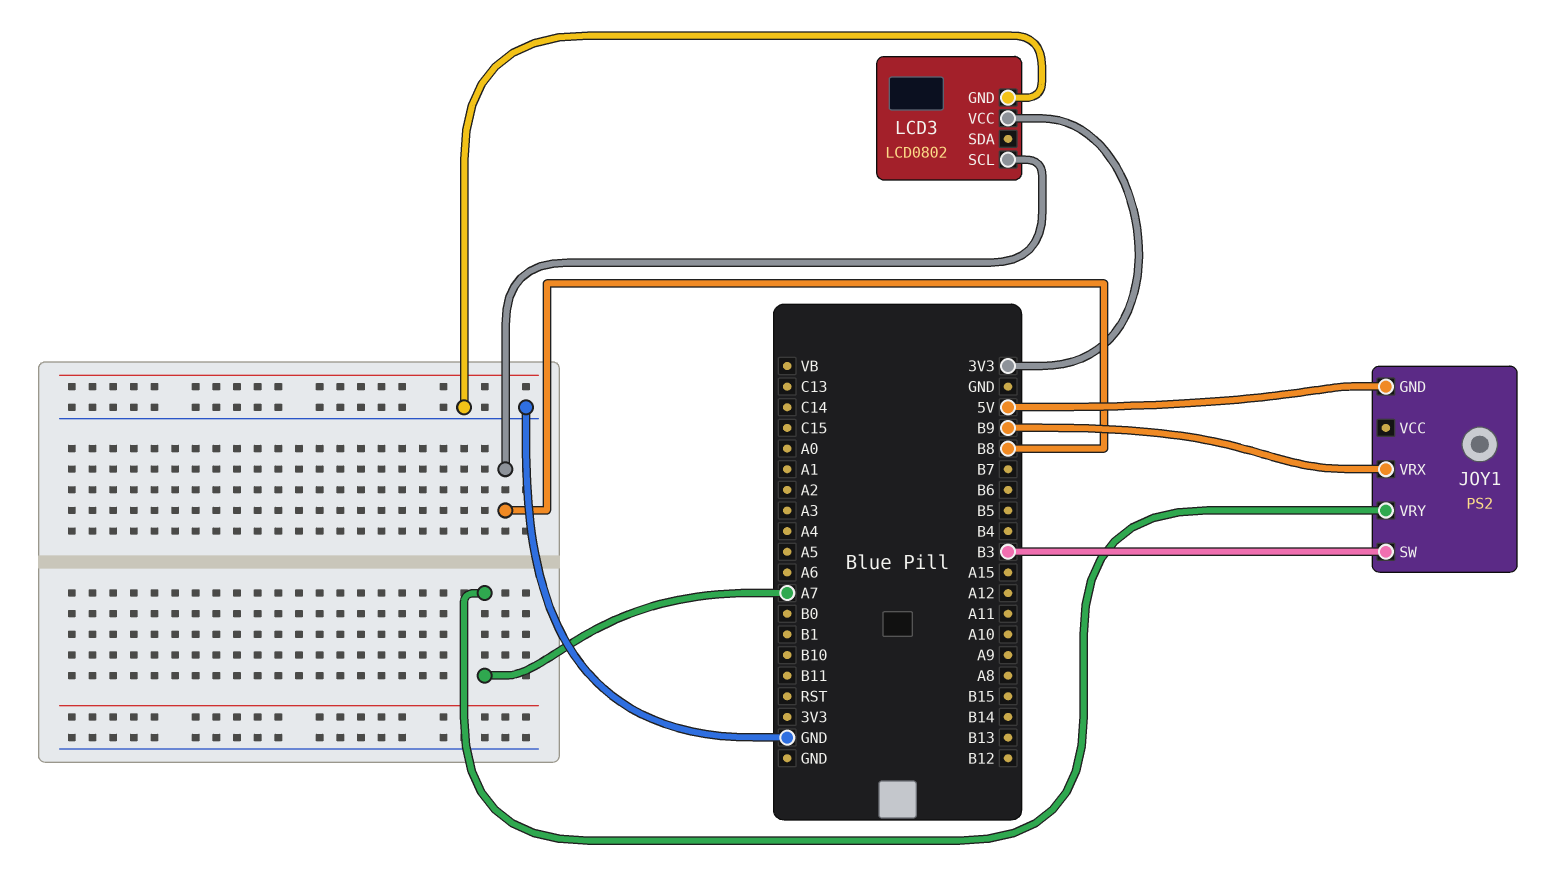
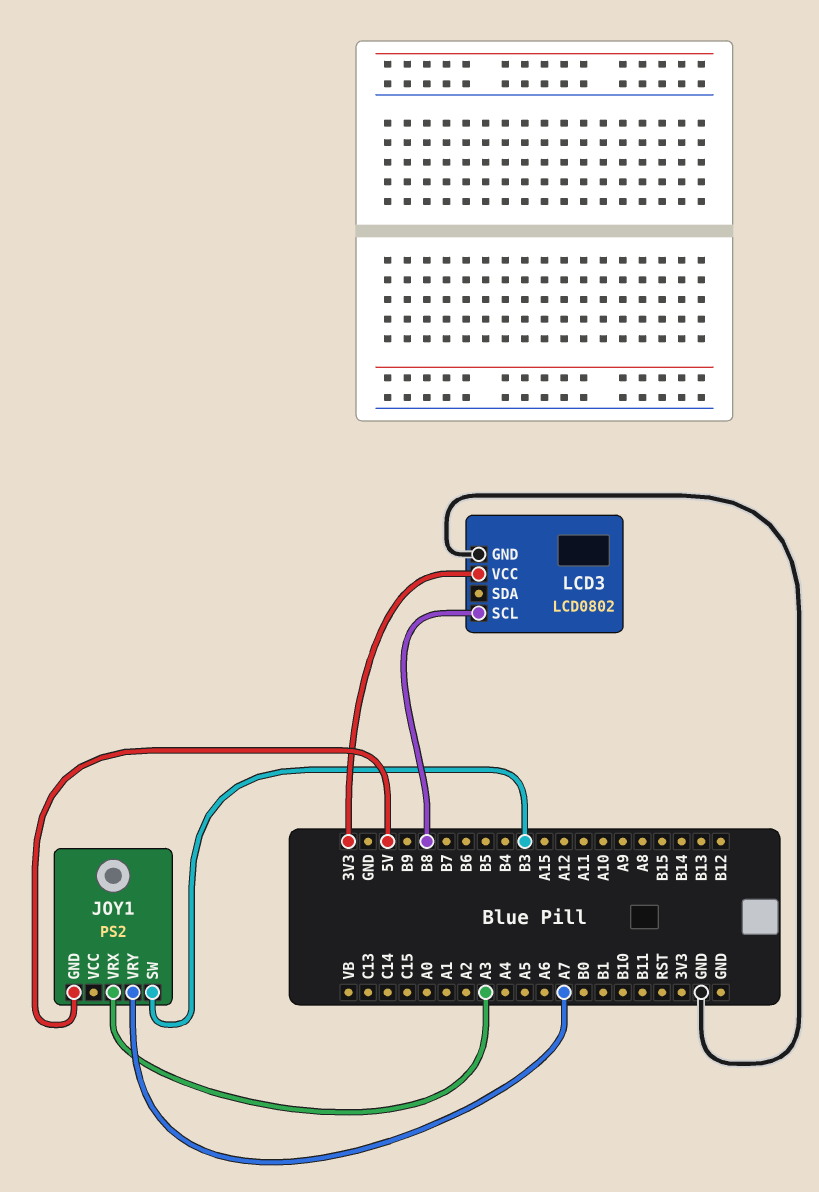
JOY1 pin VRX: B9 -> A3

